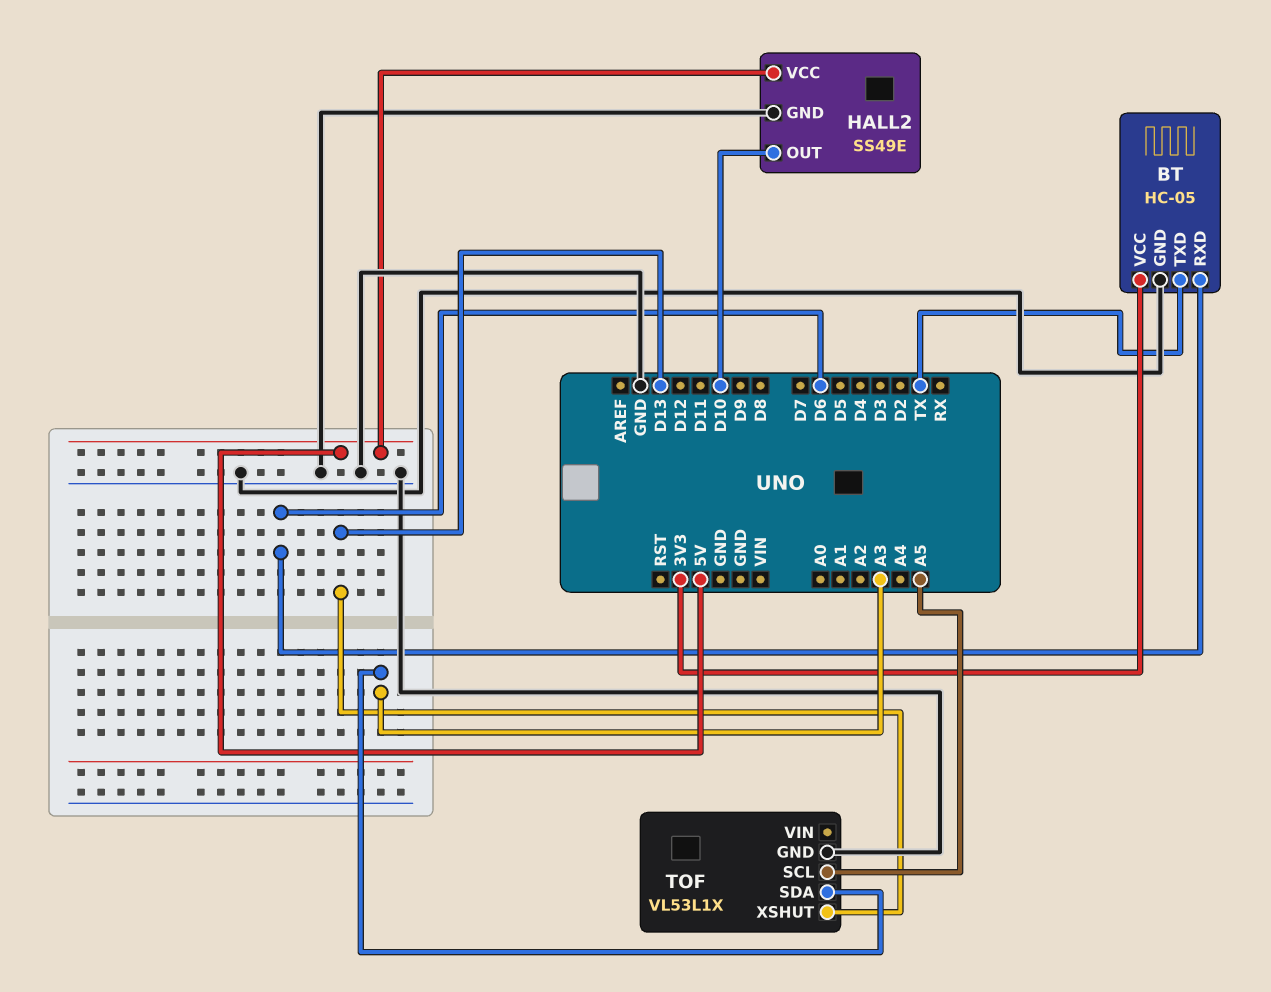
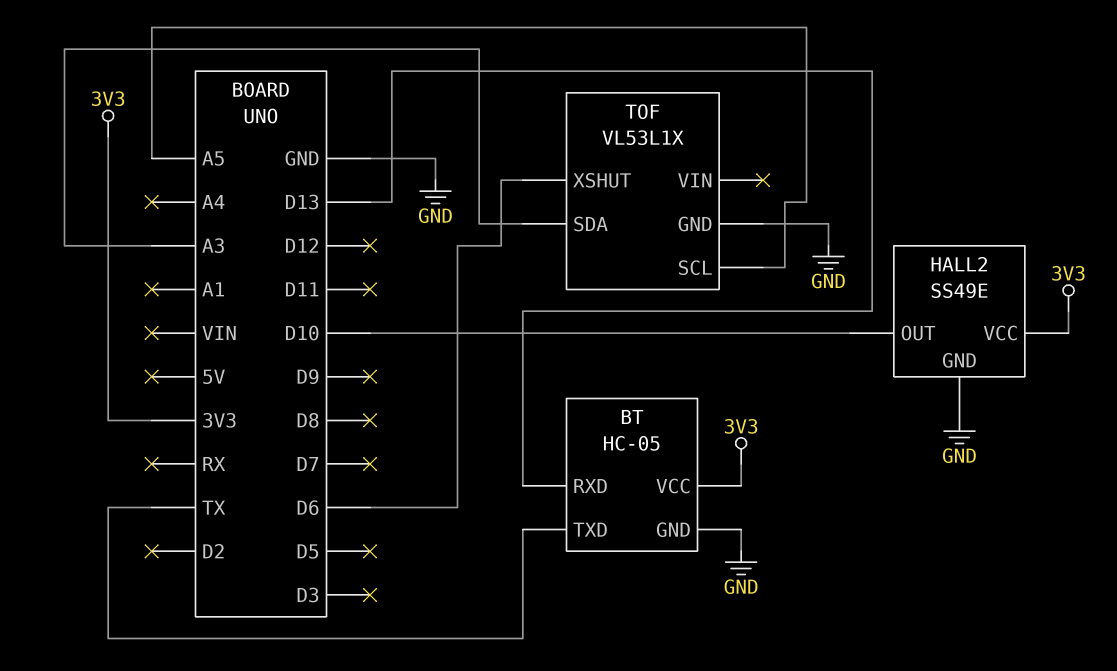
BT pin RXD: D6 -> D13
HALL2 pin VCC: 5V -> 3V3
TOF pin XSHUT: D13 -> D6

